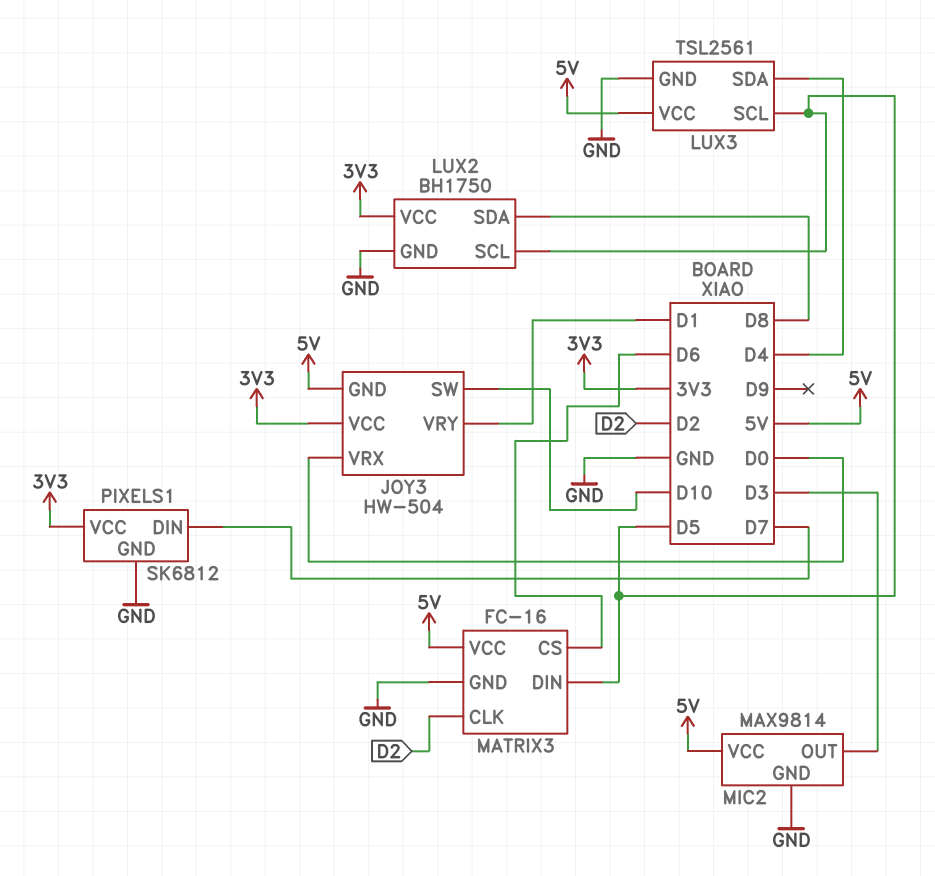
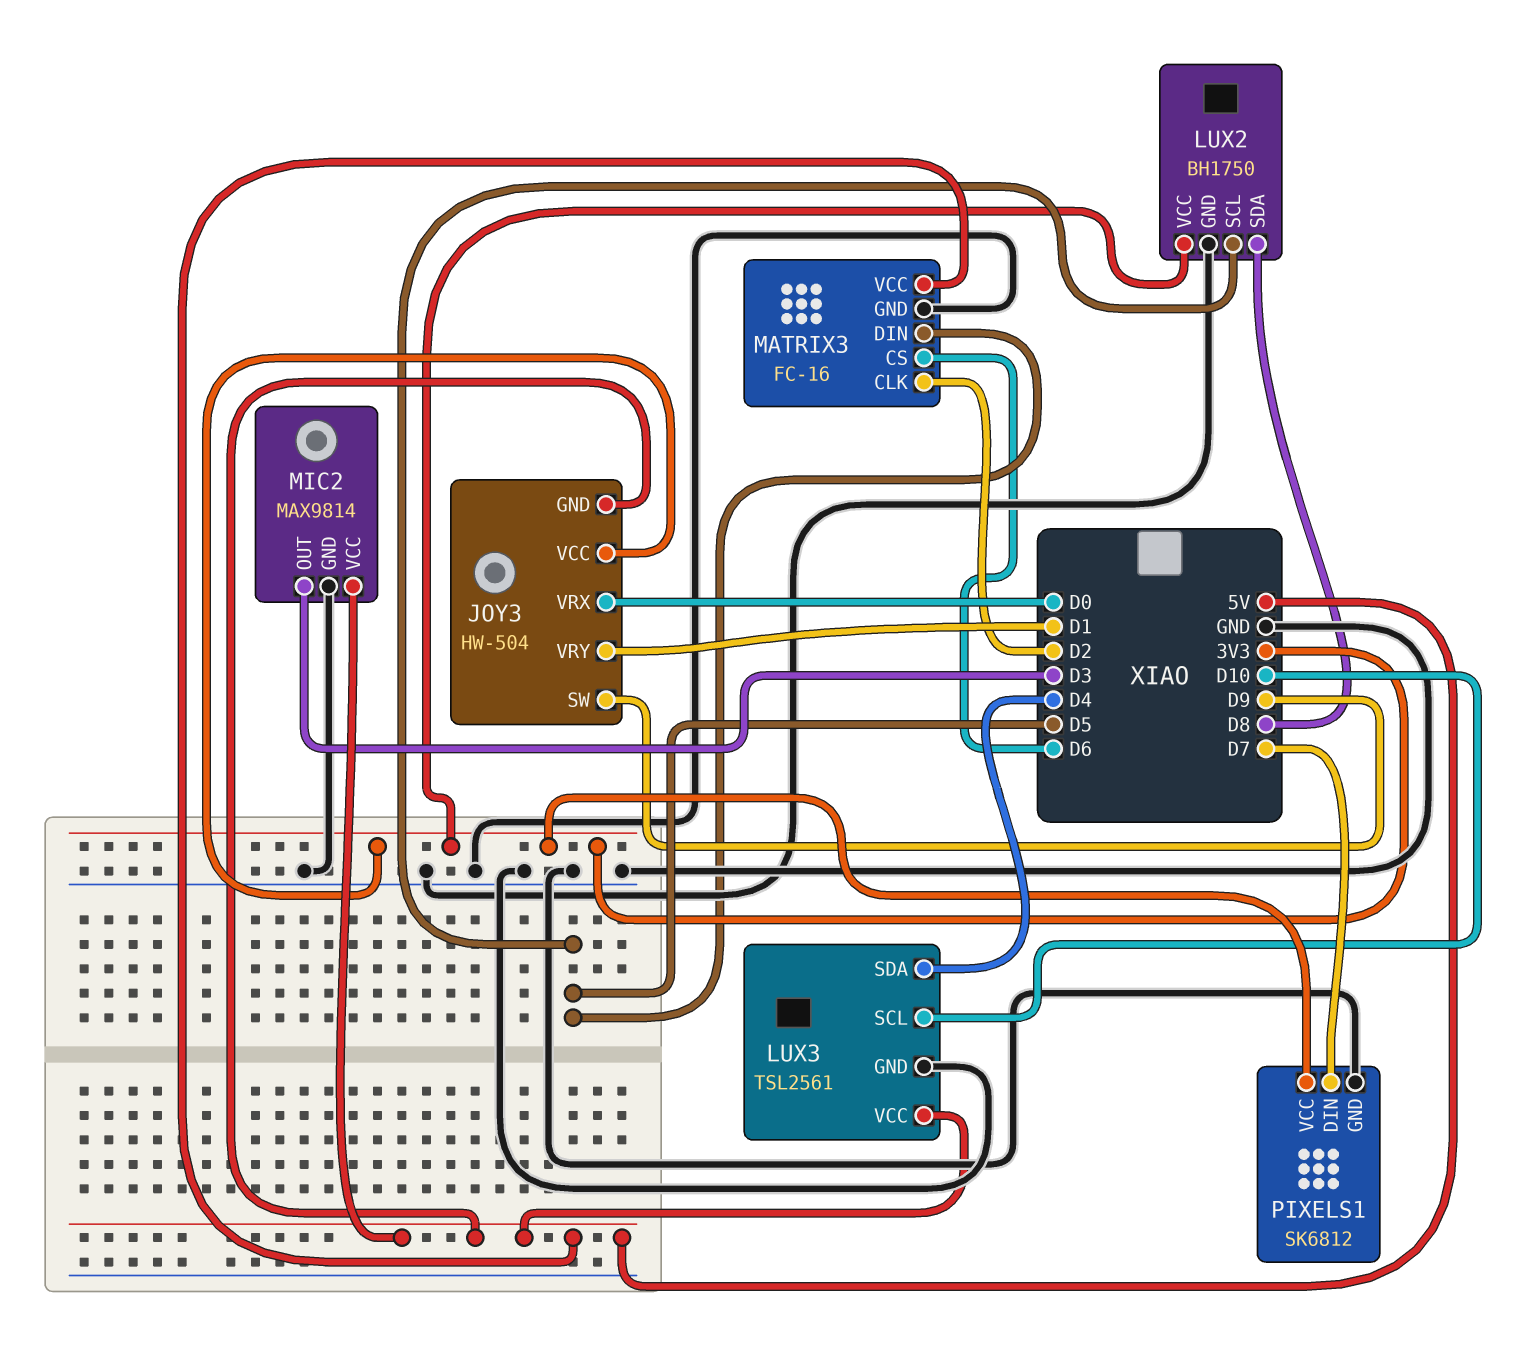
JOY3 pin SW: D10 -> D9
LUX3 pin SCL: D5 -> D10

